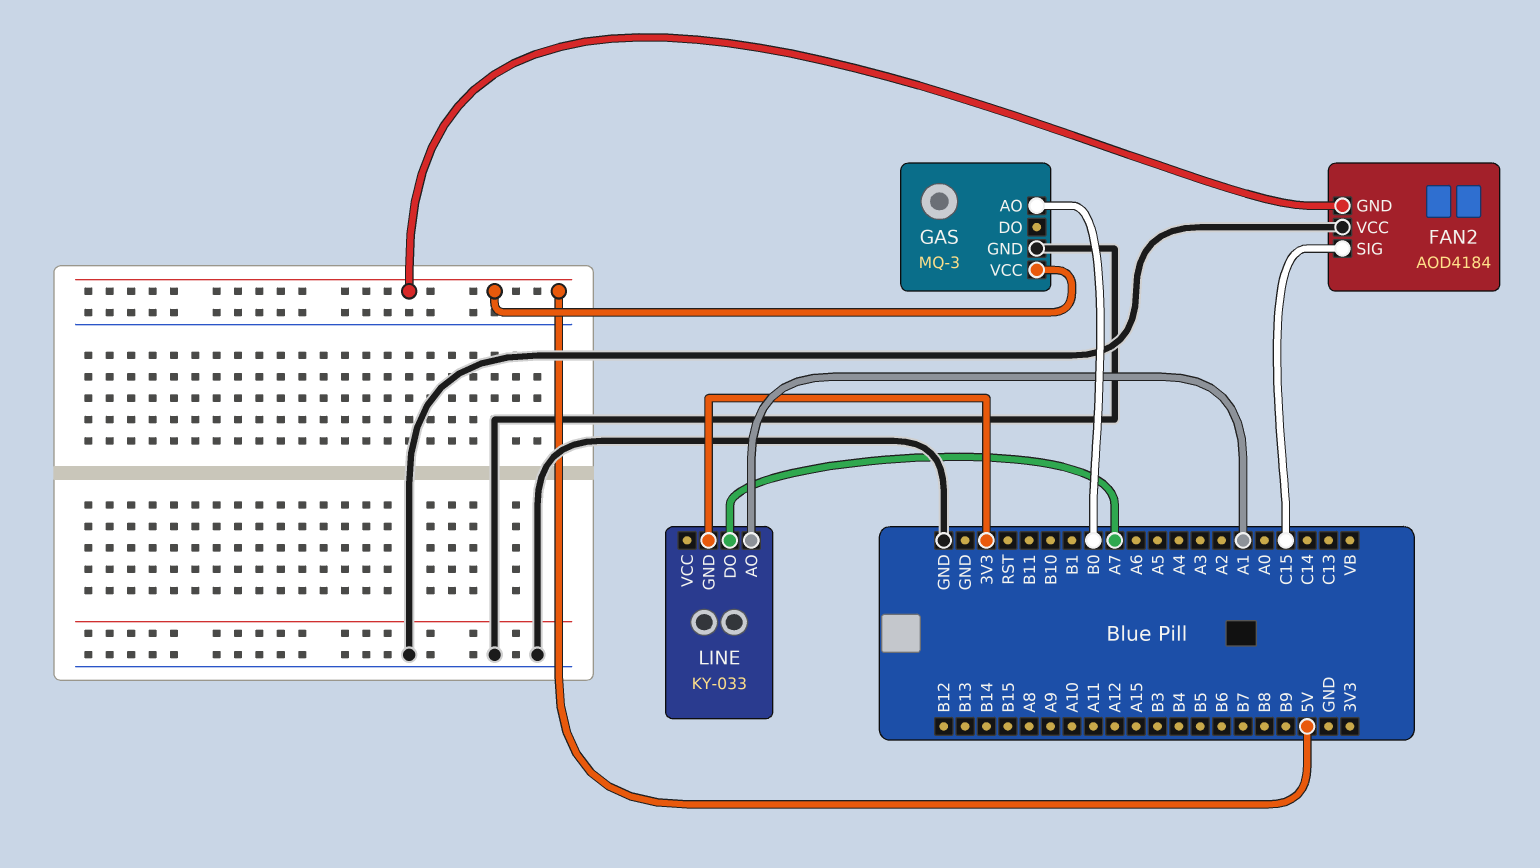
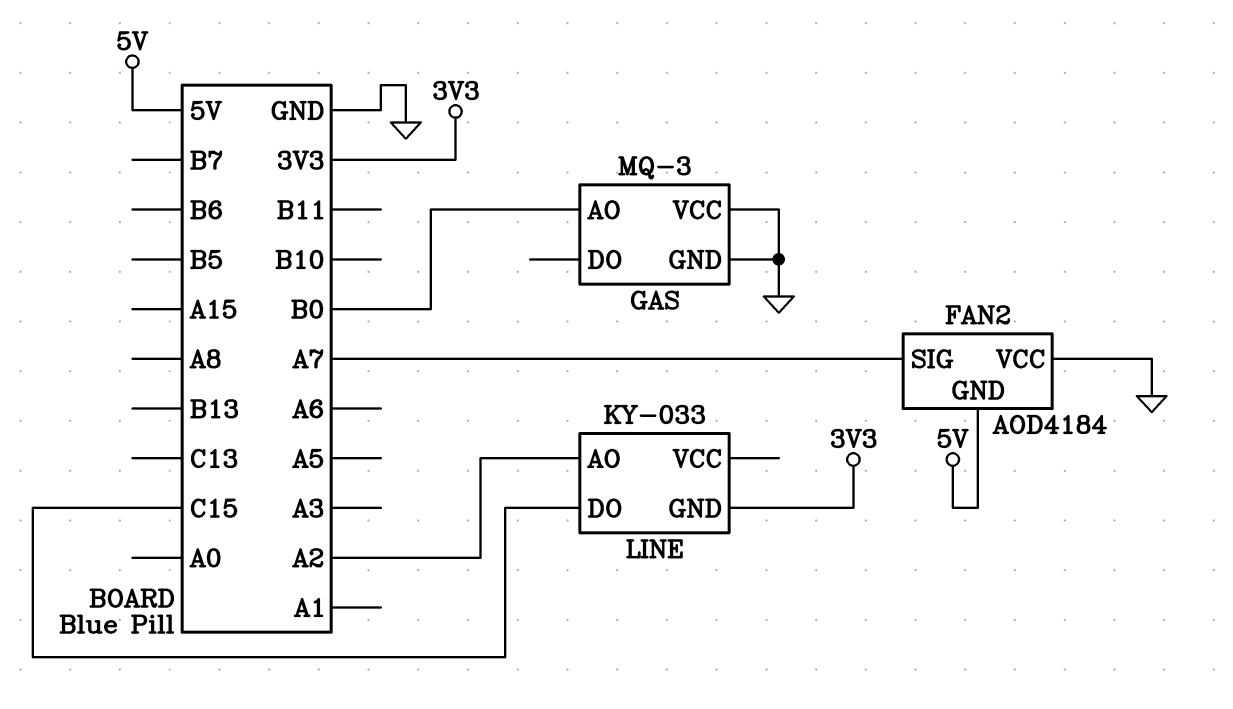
FAN2 pin SIG: C15 -> A7
GAS pin VCC: 5V -> GND
LINE pin AO: A1 -> A2
LINE pin DO: A7 -> C15

